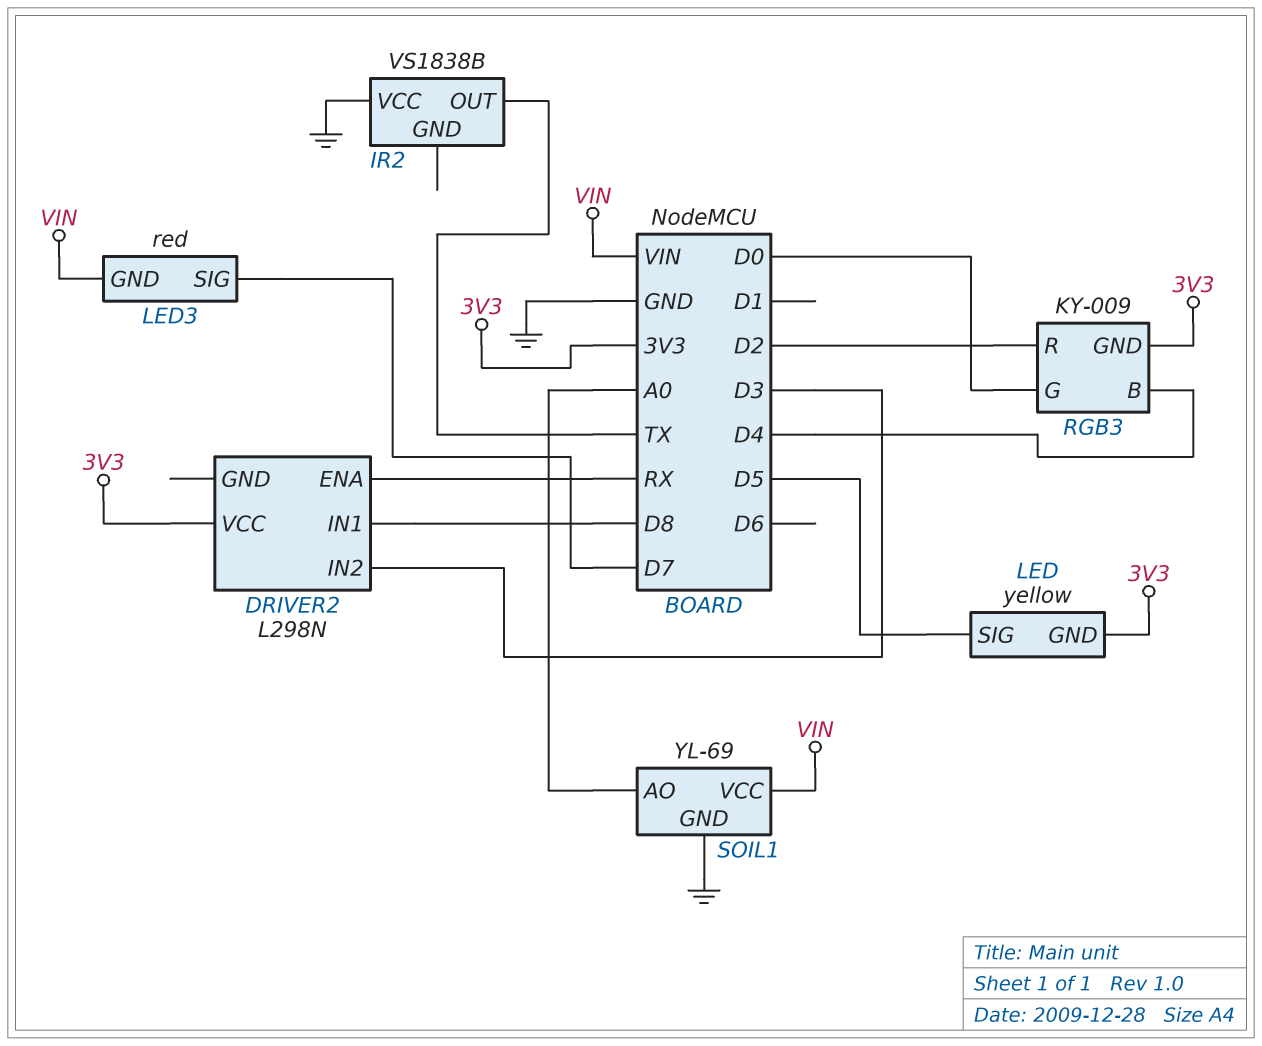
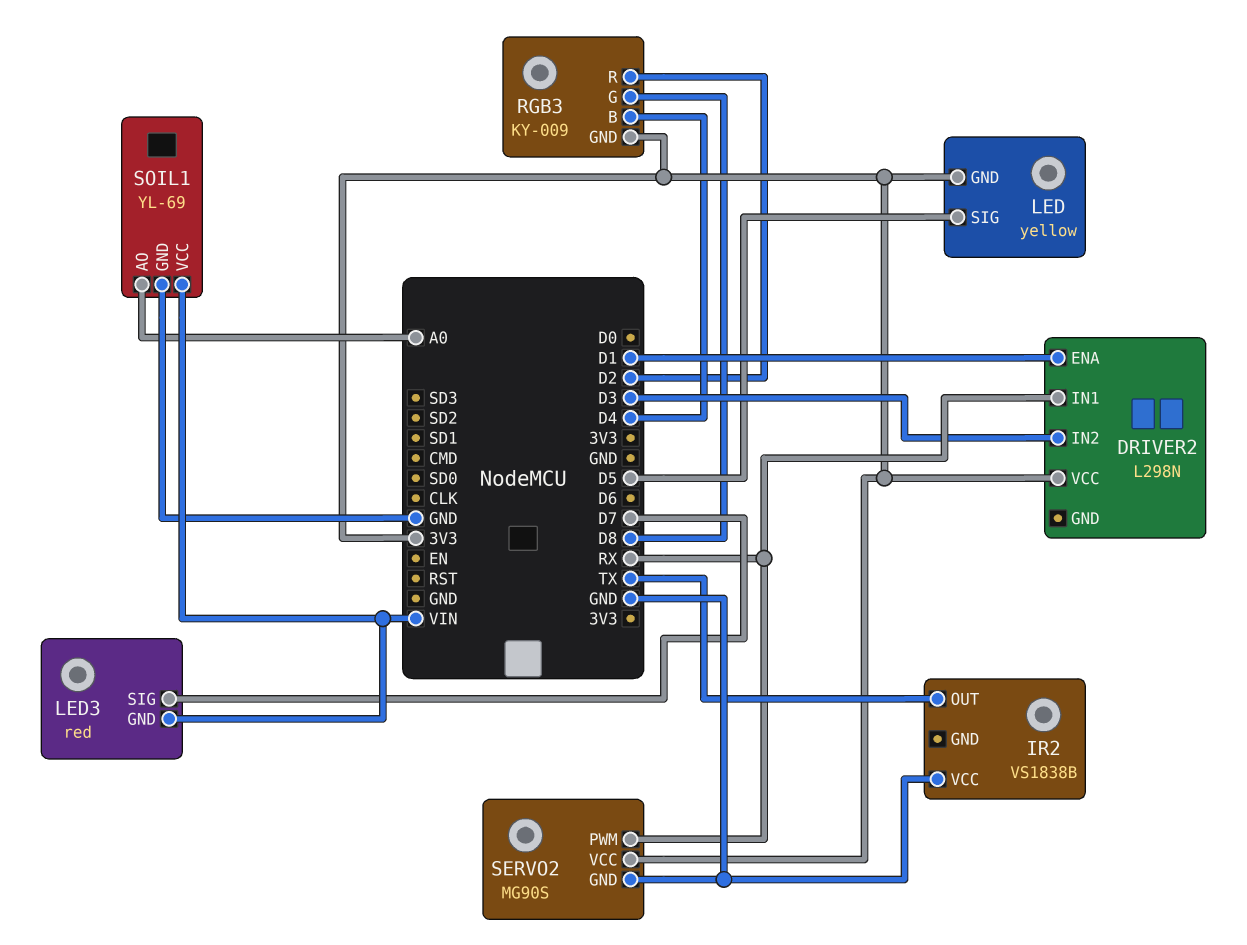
DRIVER2 pin ENA: RX -> D1
DRIVER2 pin IN1: D8 -> RX
RGB3 pin G: D0 -> D8
SERVO2: none -> MG90S
SERVO2 pin GND: none -> GND
SERVO2 pin PWM: none -> RX
SERVO2 pin VCC: none -> 3V3

